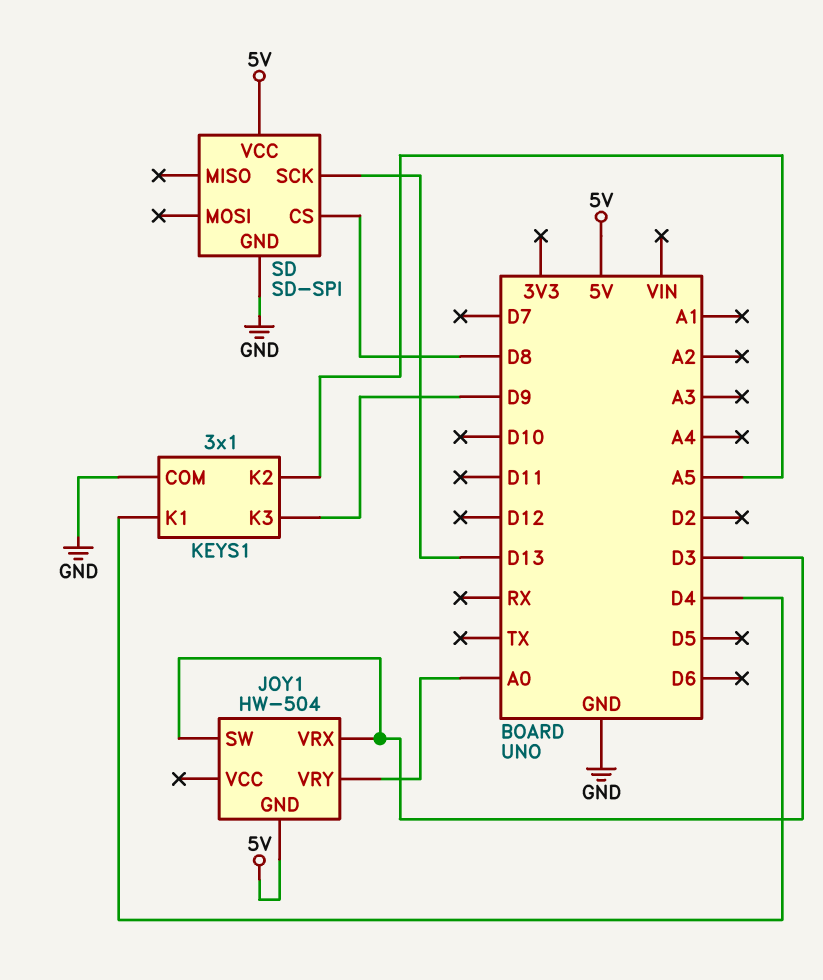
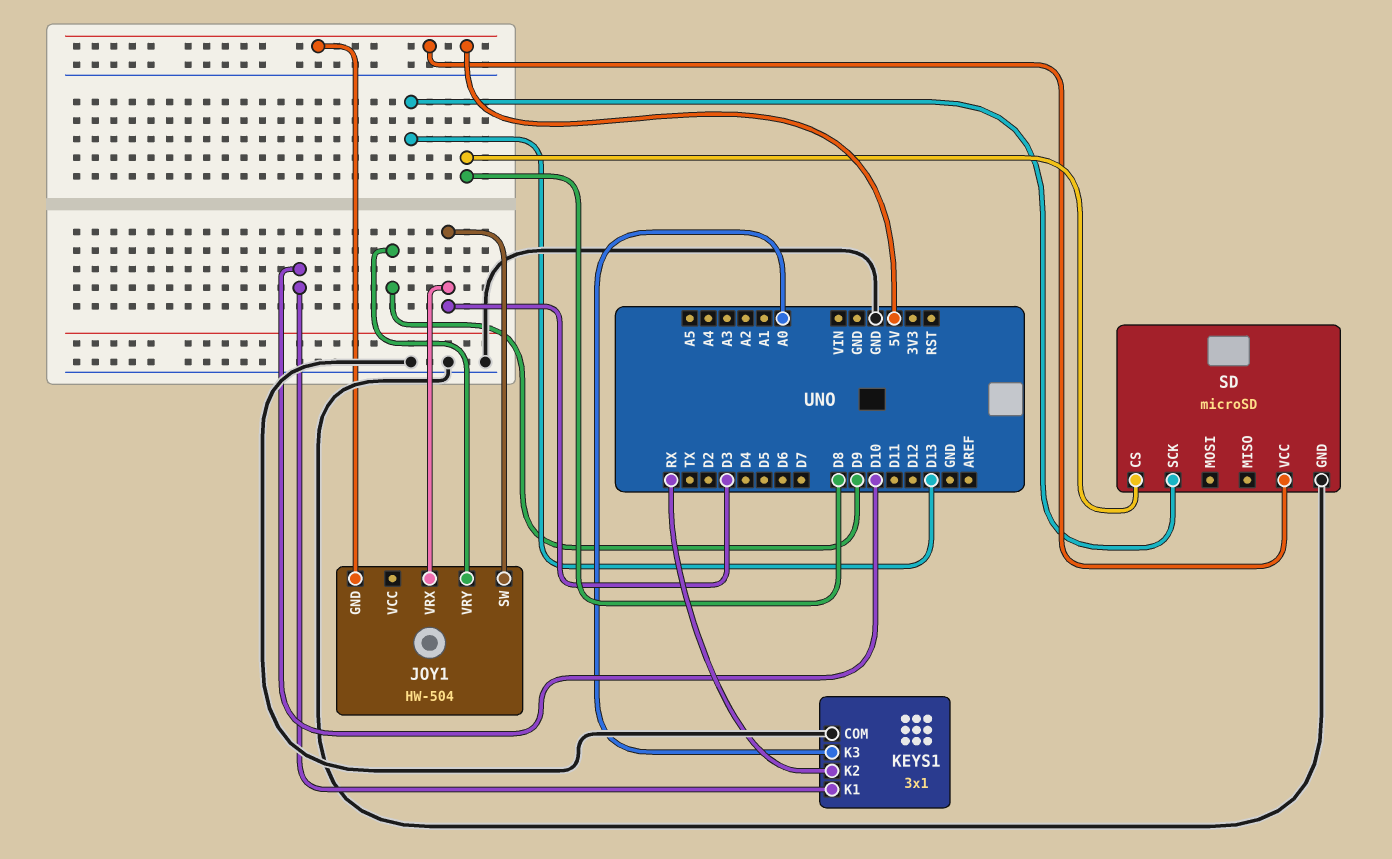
JOY1 pin VRY: A0 -> D9
KEYS1 pin K1: D4 -> D10
KEYS1 pin K2: A5 -> RX
KEYS1 pin K3: D9 -> A0
SD: SD-SPI -> microSD

